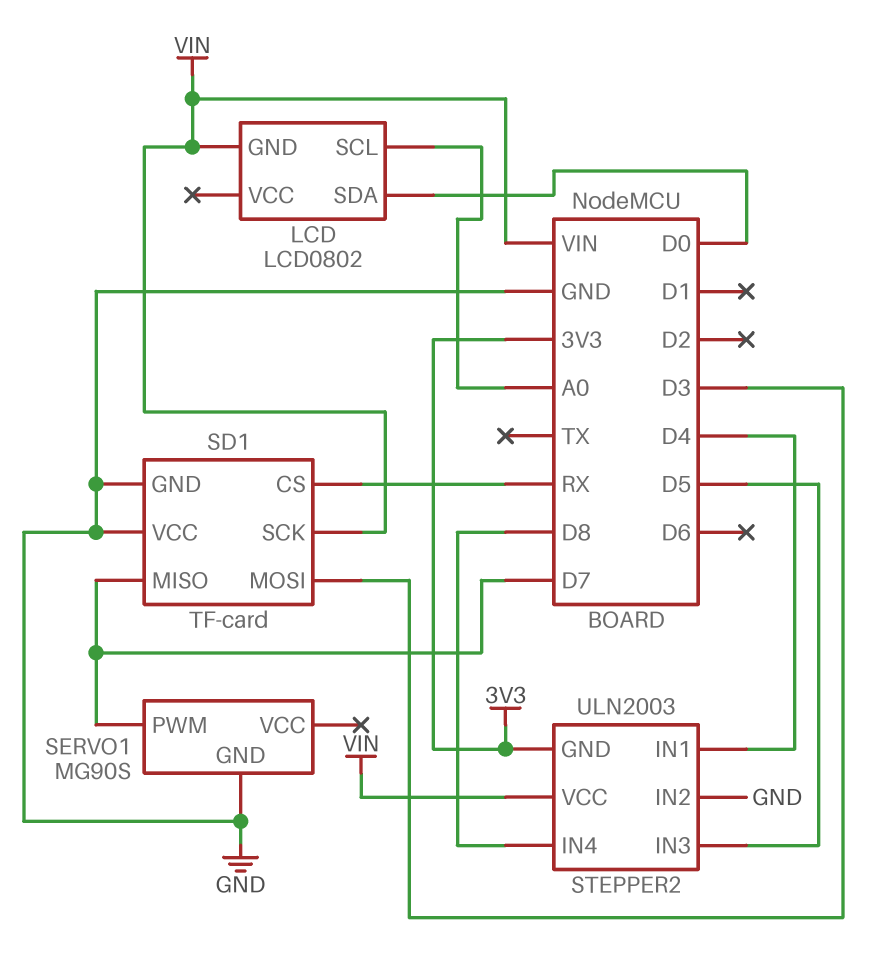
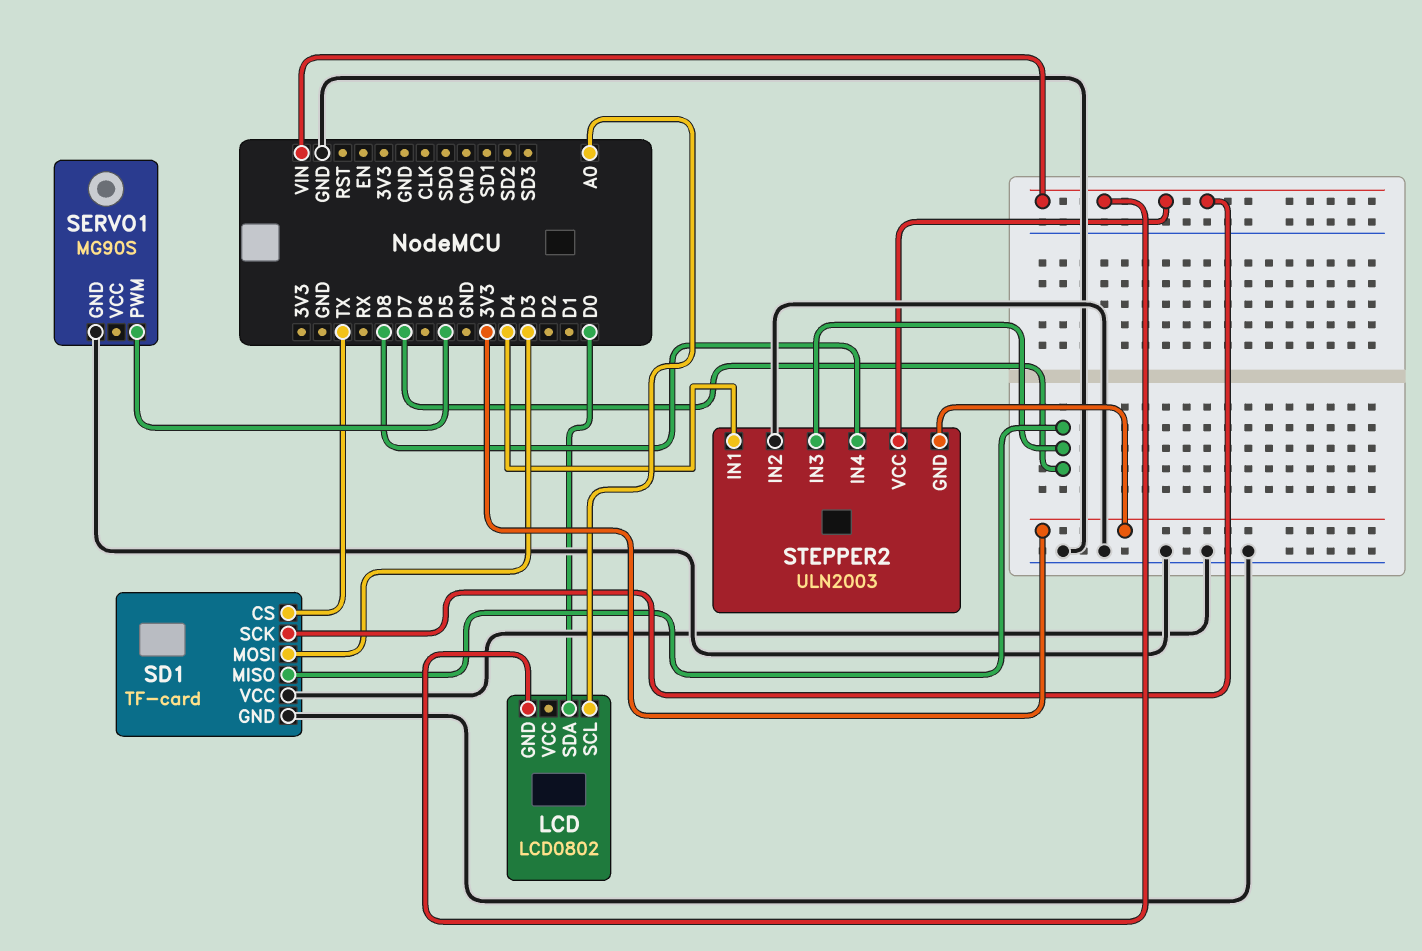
SD1 pin CS: RX -> TX
SERVO1 pin PWM: D7 -> D5
STEPPER2 pin IN3: D5 -> D7

